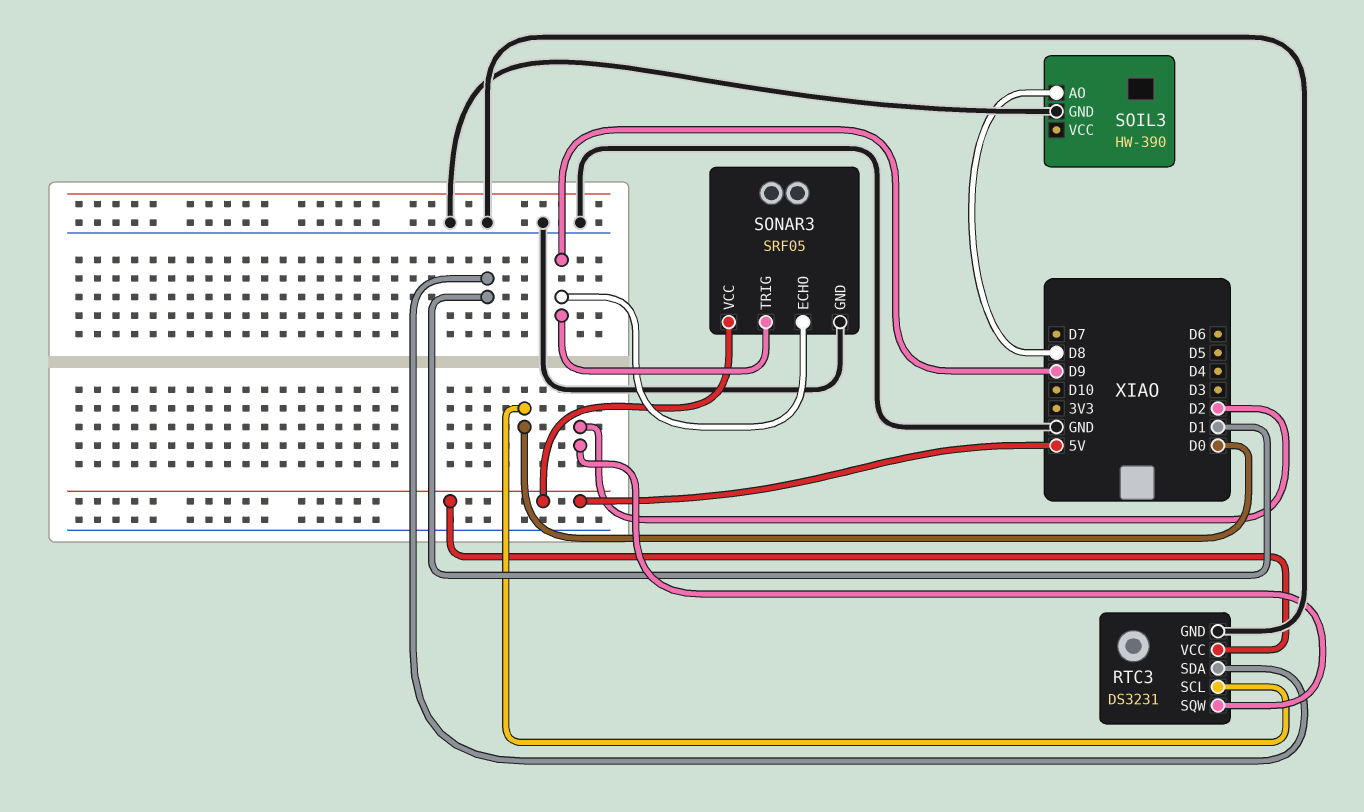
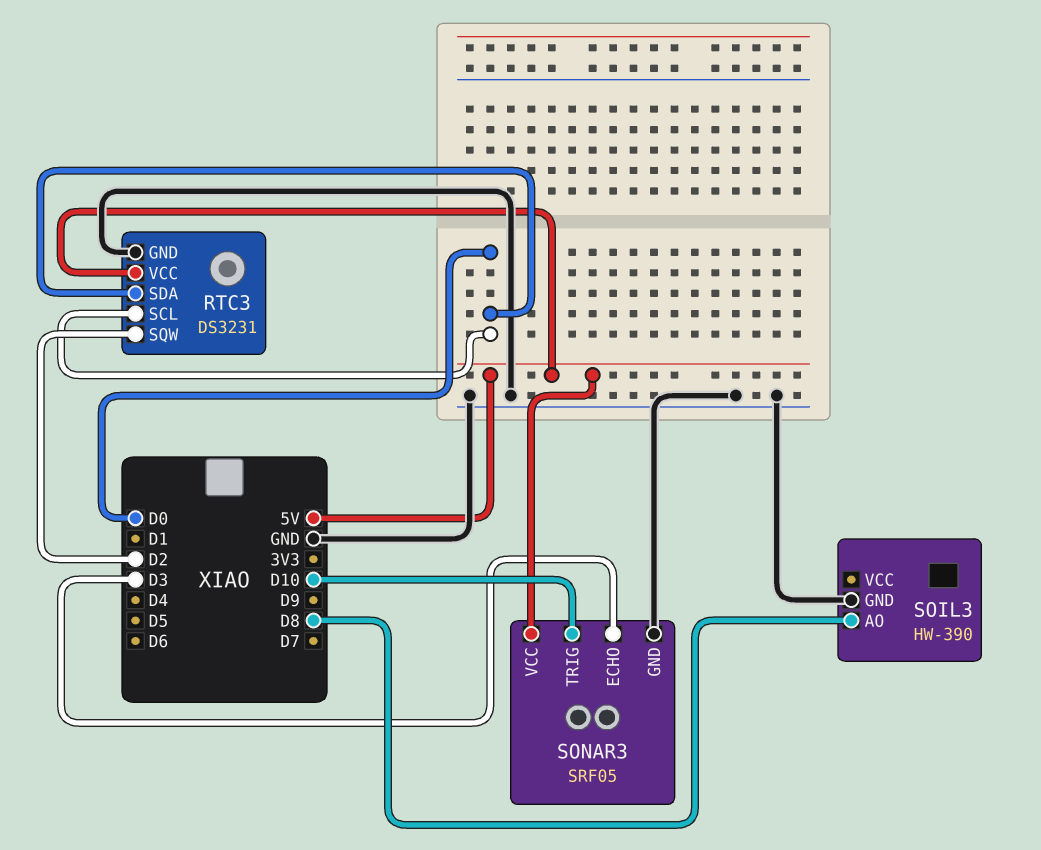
RTC3 pin SDA: D1 -> D0
SONAR3 pin ECHO: D9 -> D3
SONAR3 pin TRIG: D9 -> D10

